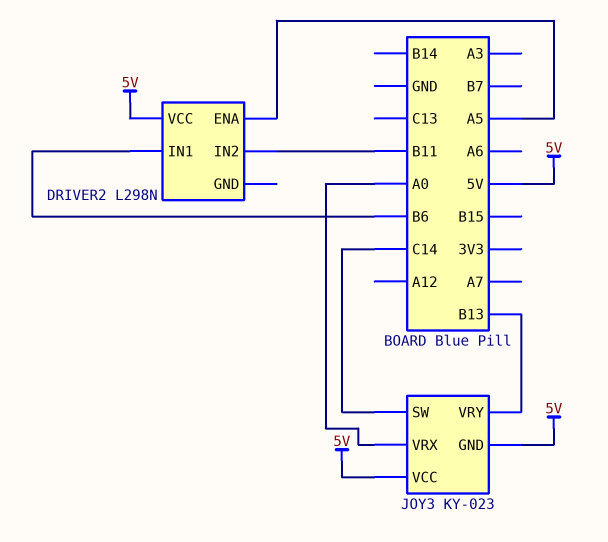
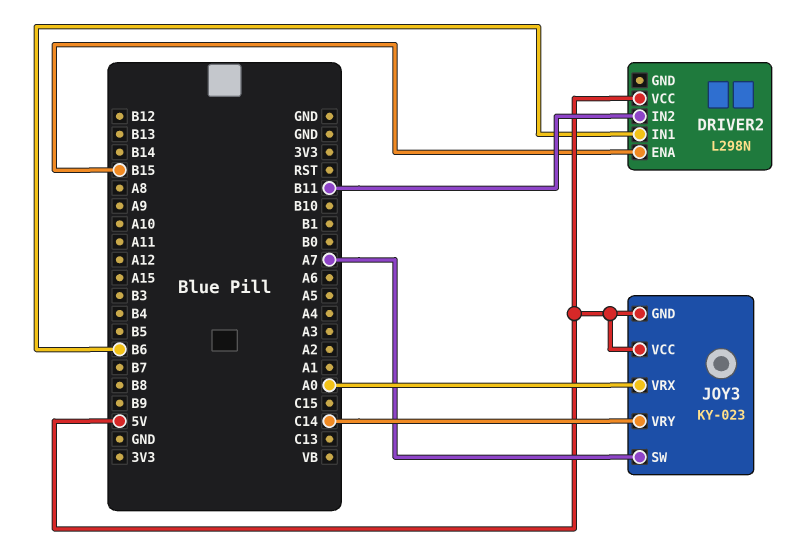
DRIVER2 pin ENA: A5 -> B15
JOY3 pin SW: C14 -> A7
JOY3 pin VRY: B13 -> C14

